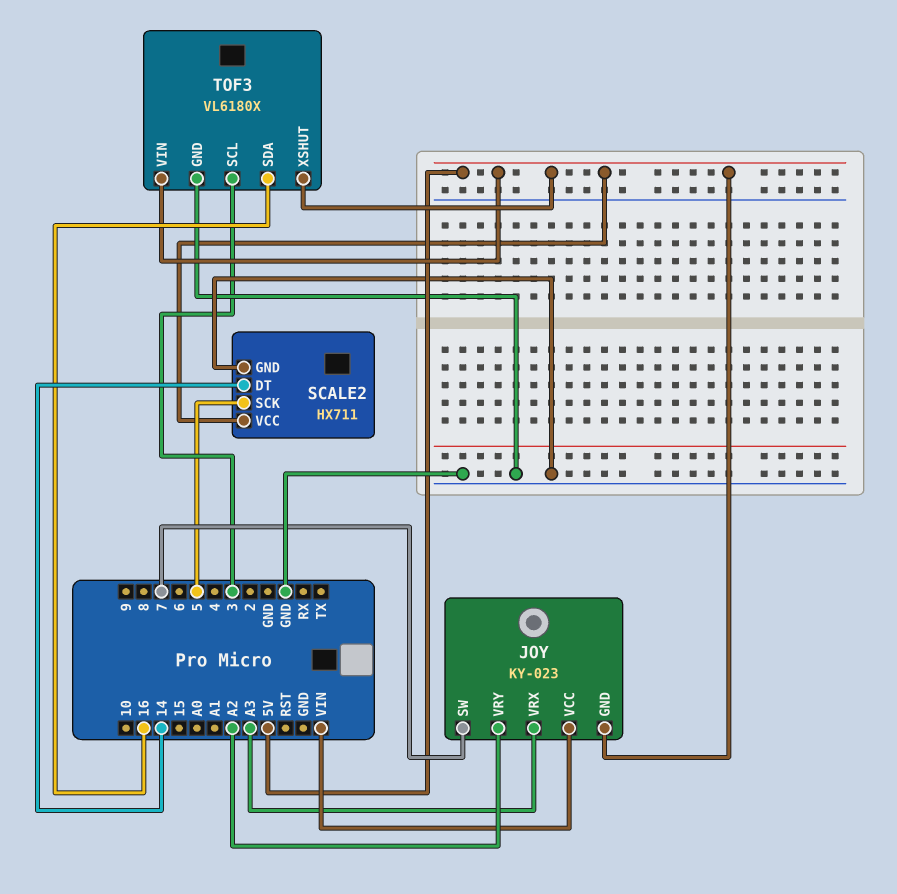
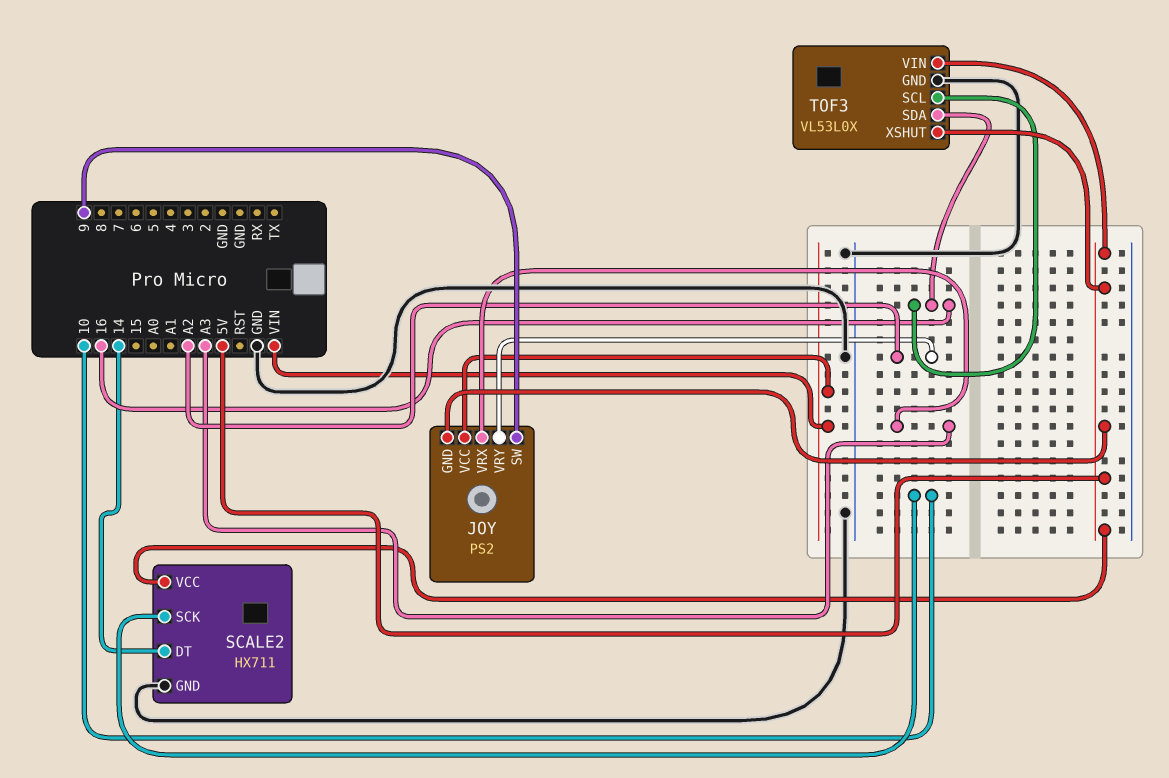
JOY: KY-023 -> PS2
JOY pin SW: 7 -> 9
SCALE2 pin SCK: 5 -> 10
TOF3: VL6180X -> VL53L0X
TOF3 pin SCL: 3 -> 16

